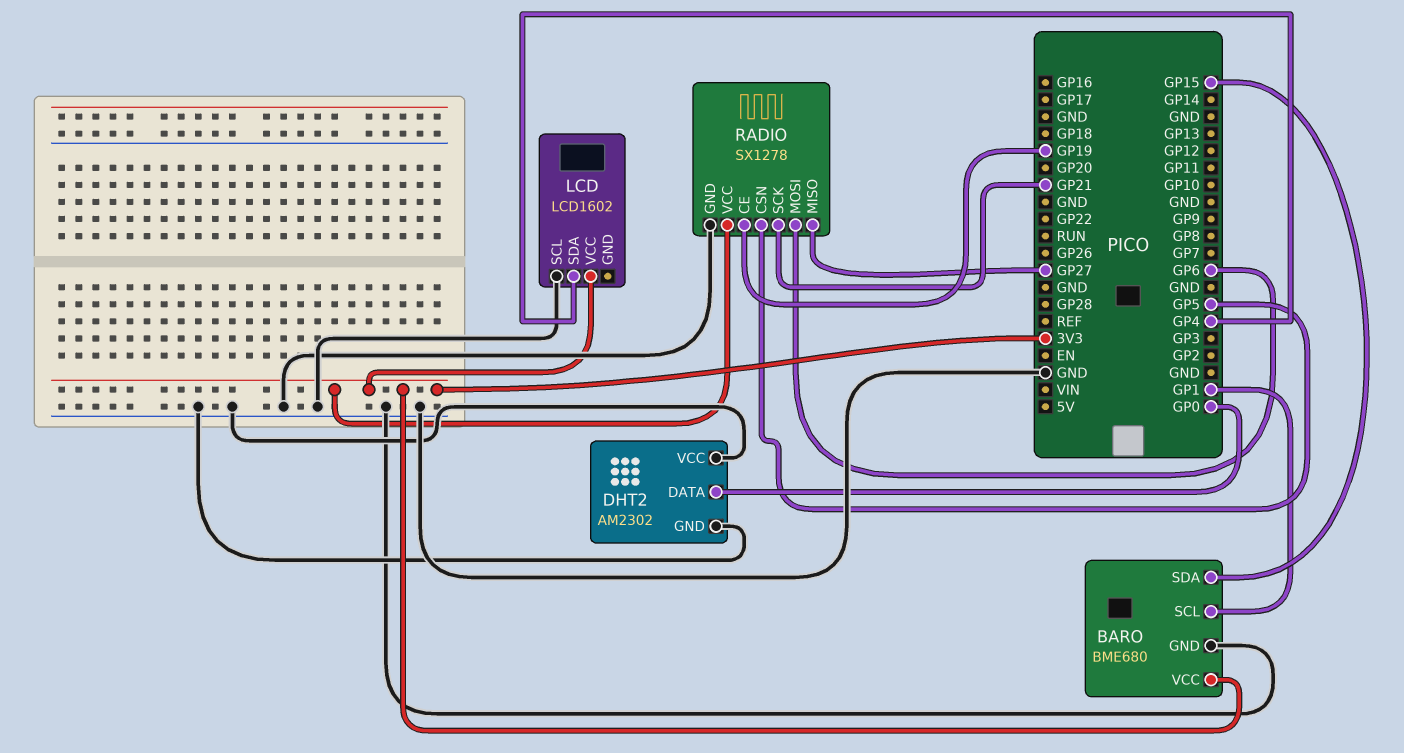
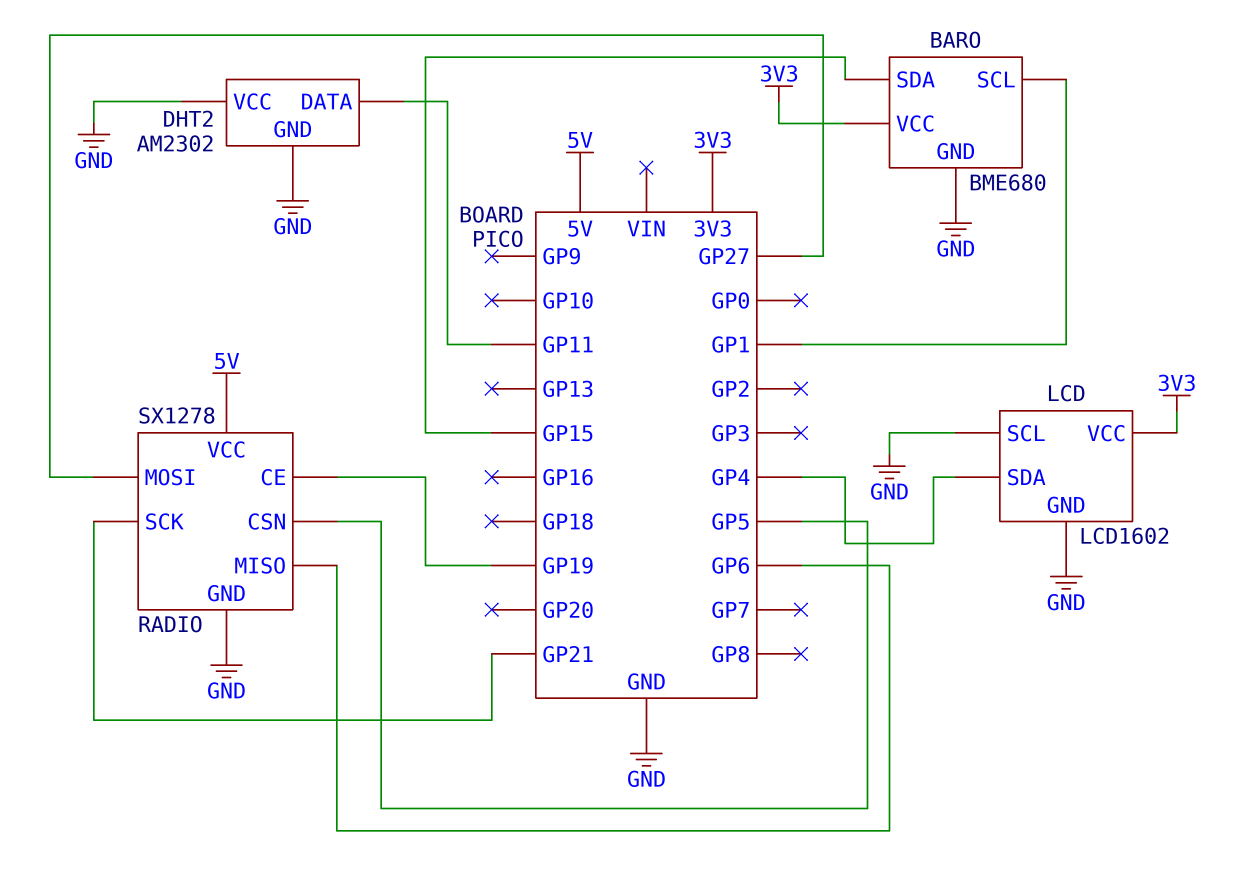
DHT2 pin DATA: GP0 -> GP11
LCD pin GND: none -> GND
RADIO pin MISO: GP27 -> GP6
RADIO pin MOSI: GP6 -> GP27
RADIO pin VCC: 3V3 -> 5V

